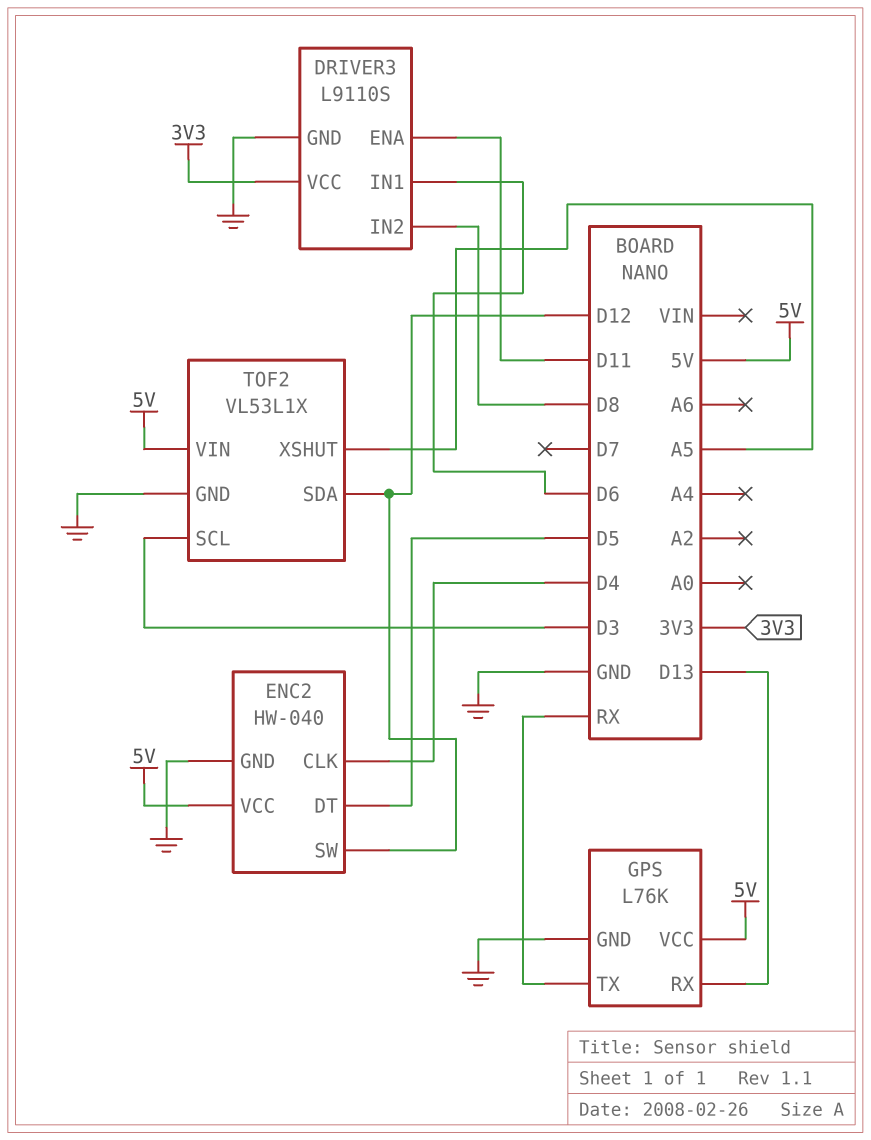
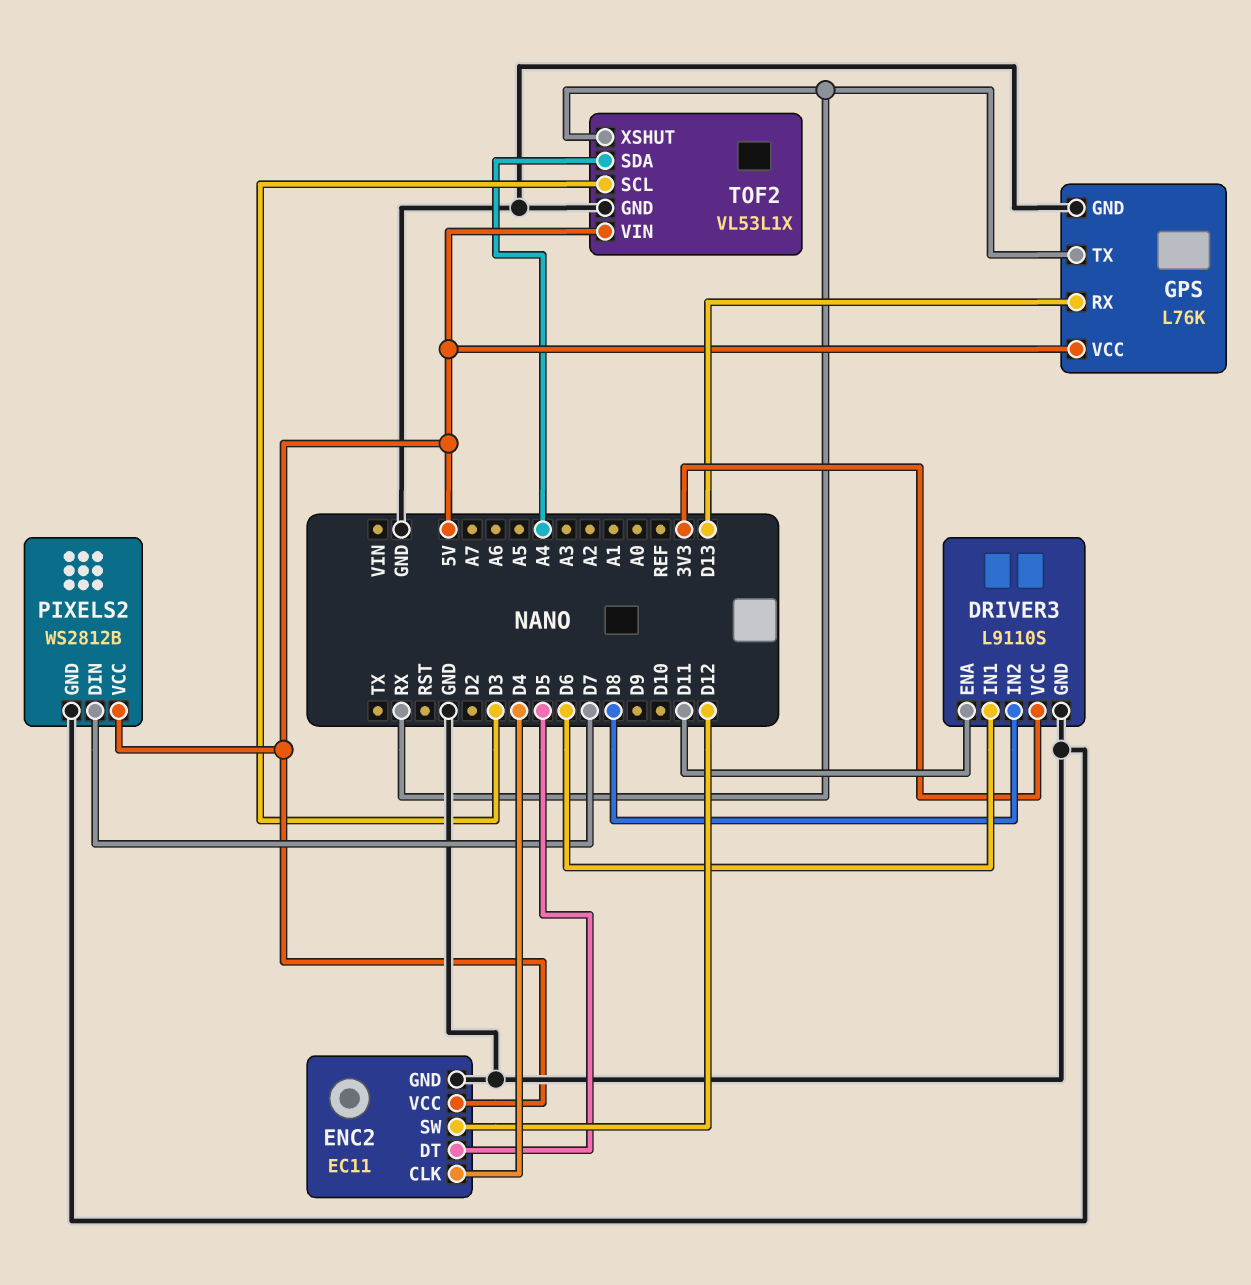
ENC2: HW-040 -> EC11
PIXELS2: none -> WS2812B
PIXELS2 pin DIN: none -> D7
PIXELS2 pin GND: none -> GND
PIXELS2 pin VCC: none -> 5V
TOF2 pin SDA: D12 -> A4
TOF2 pin XSHUT: A5 -> RX

